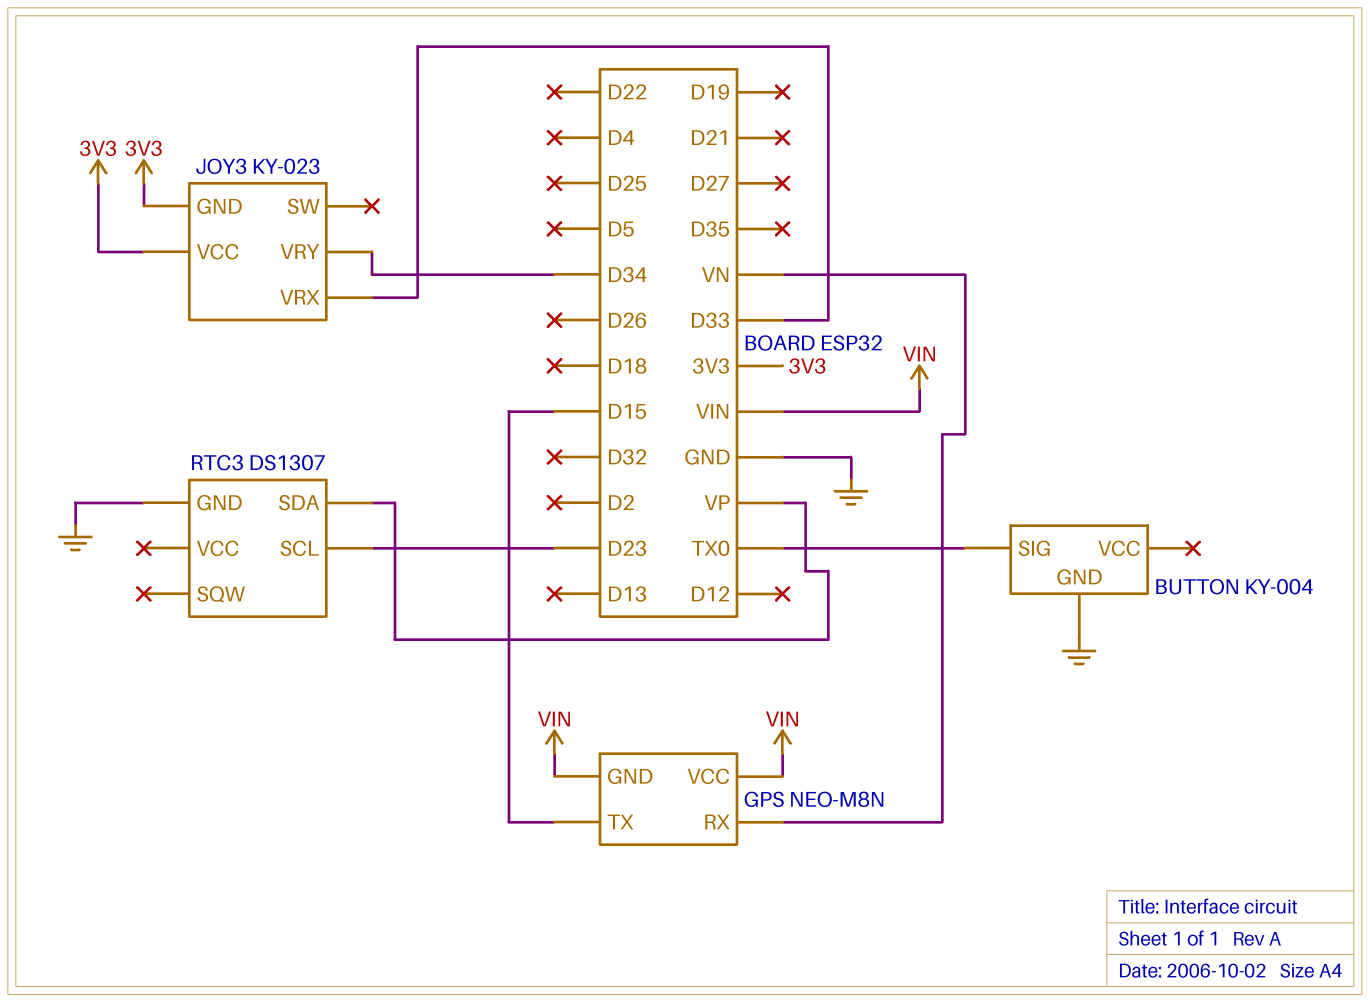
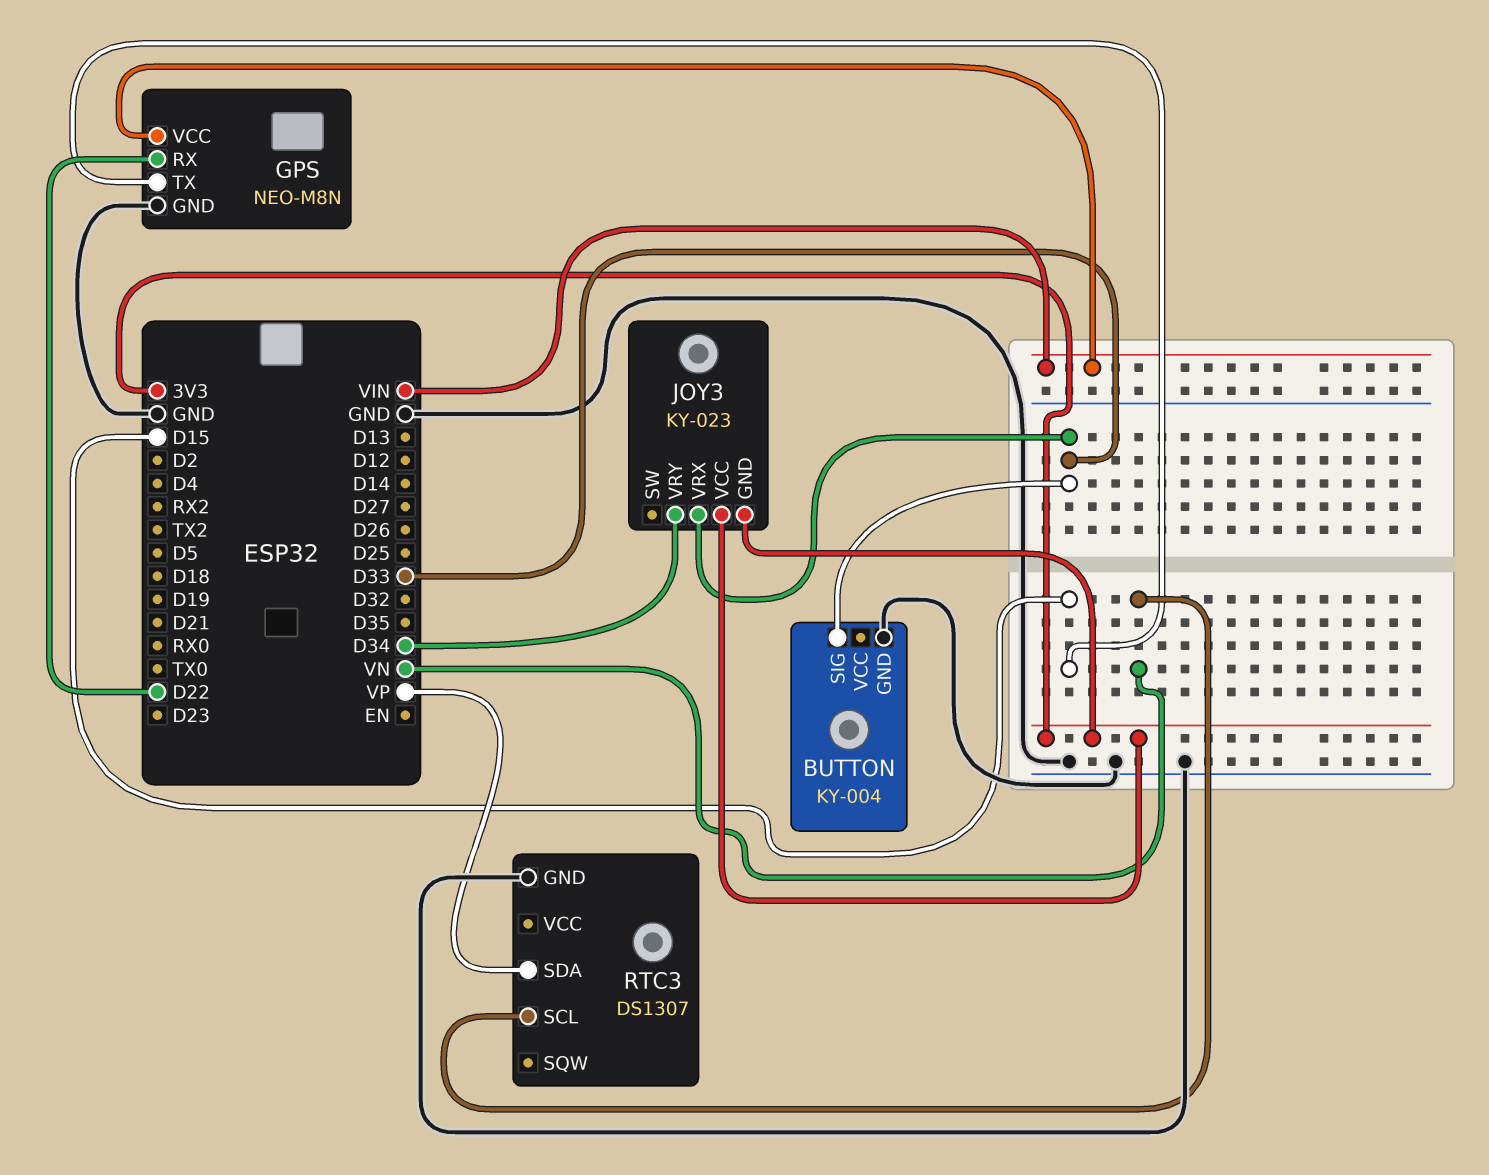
BUTTON pin SIG: TX0 -> D33
GPS pin GND: VIN -> GND
GPS pin RX: VN -> D22
RTC3 pin SCL: D23 -> VN

